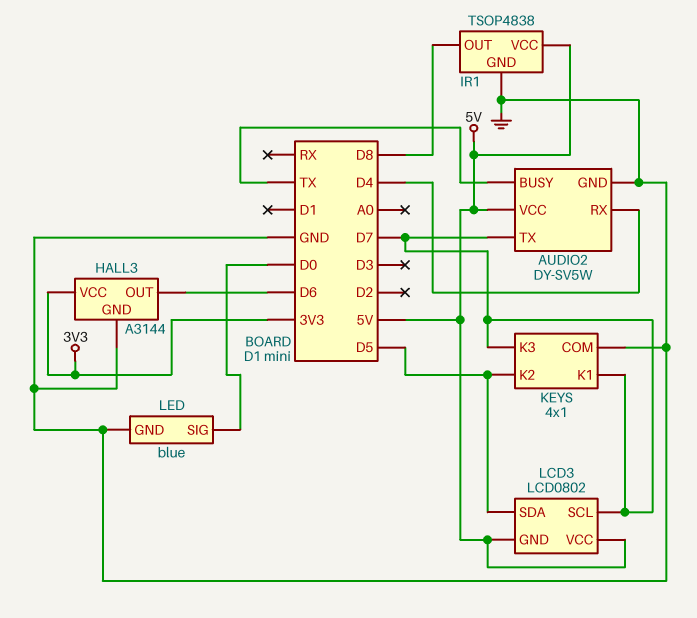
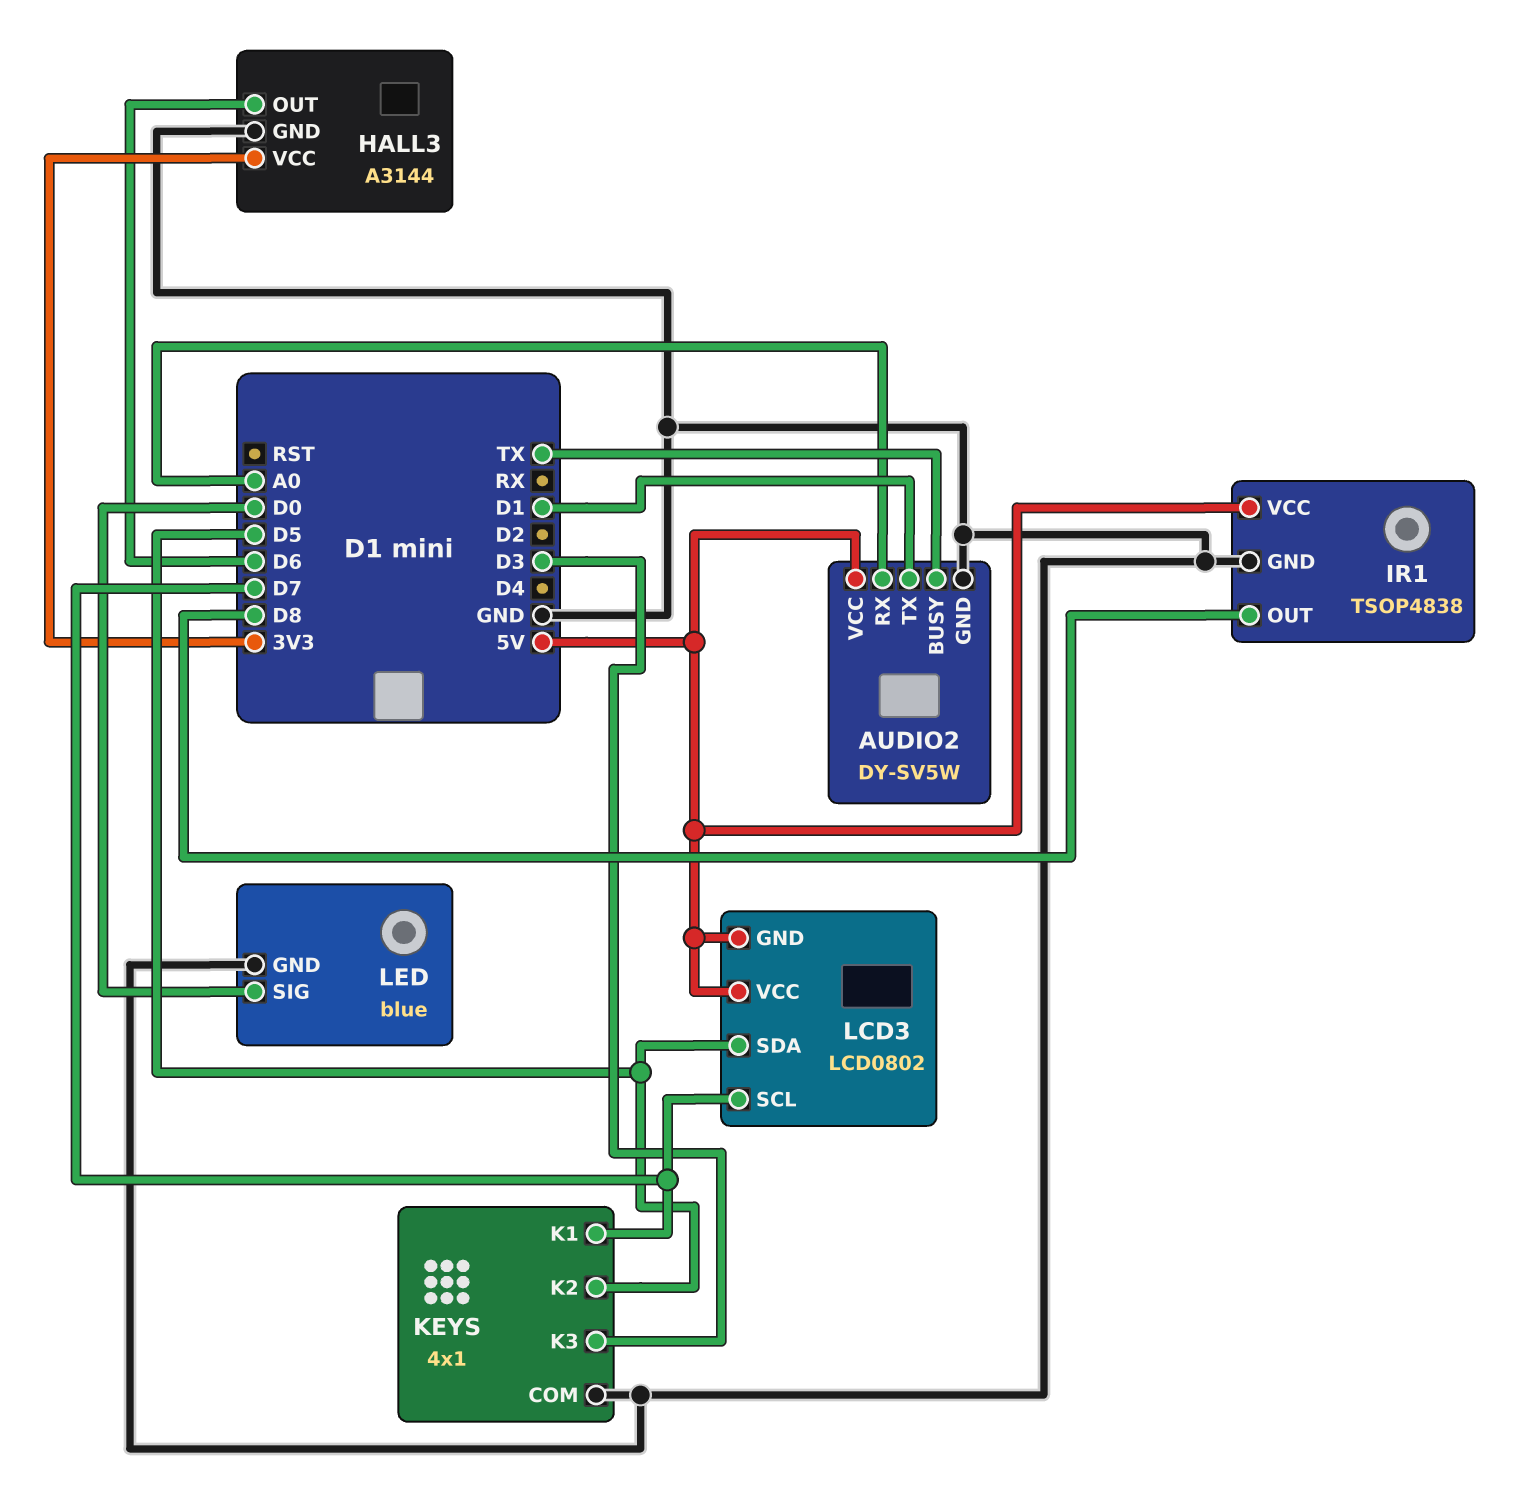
AUDIO2 pin RX: D4 -> A0
AUDIO2 pin TX: D7 -> D1
KEYS pin K3: D7 -> D3

